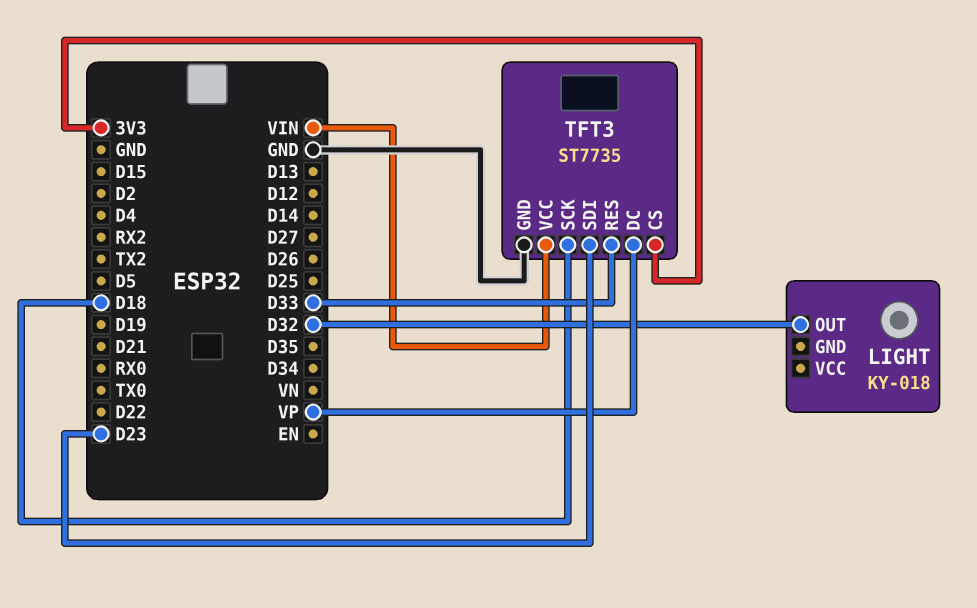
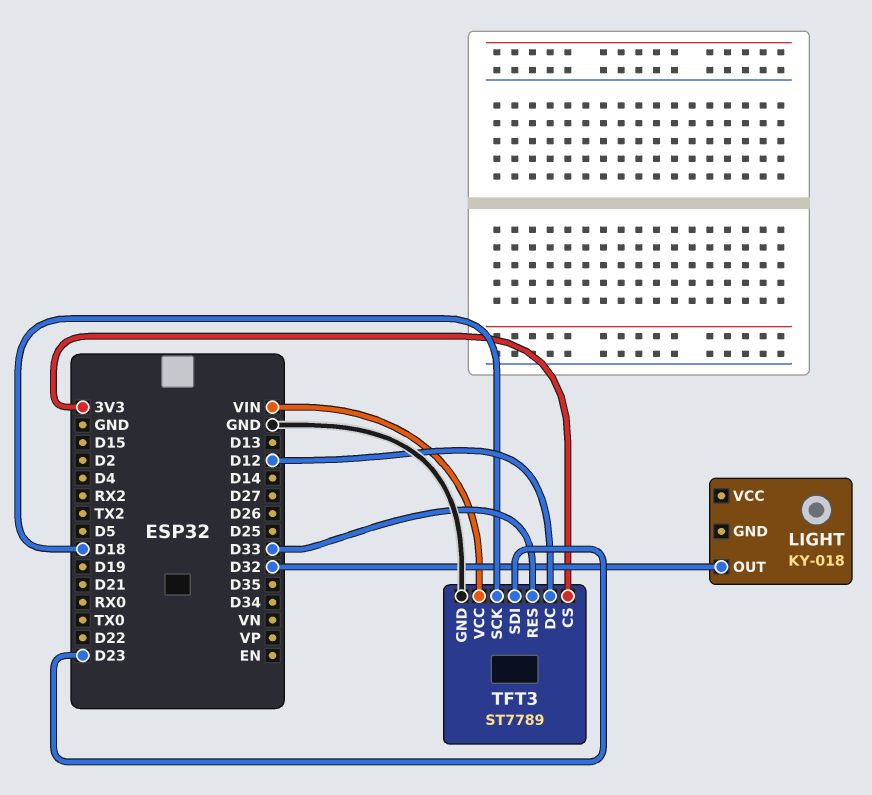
TFT3: ST7735 -> ST7789
TFT3 pin DC: VP -> D12

